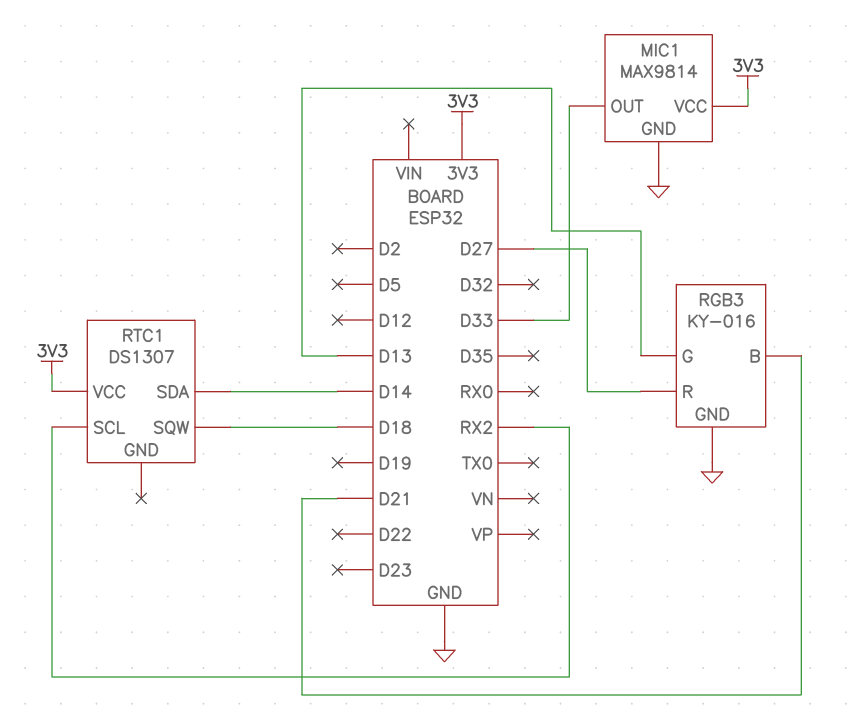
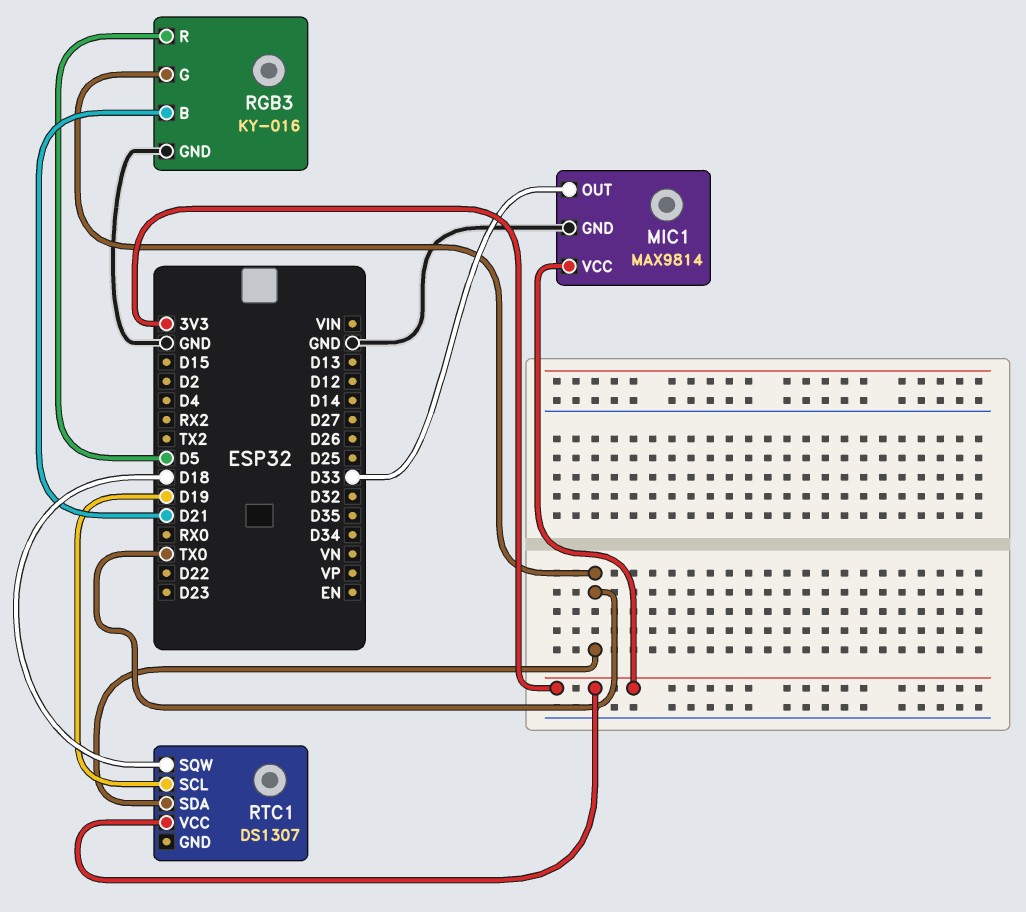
RGB3 pin G: D13 -> TX0
RGB3 pin R: D27 -> D5
RTC1 pin SCL: RX2 -> D19
RTC1 pin SDA: D14 -> TX0

